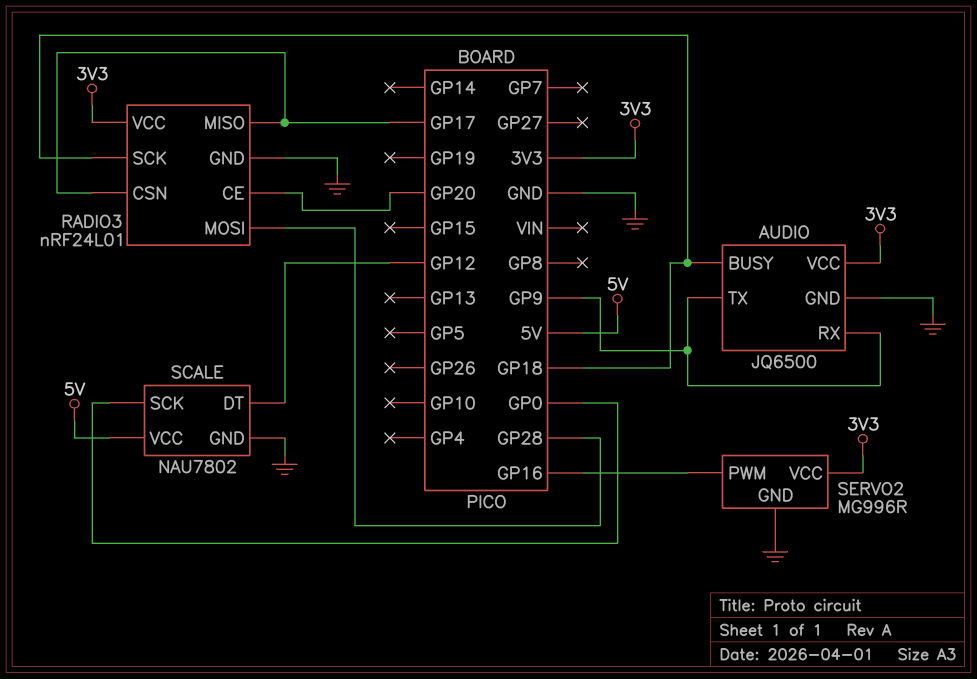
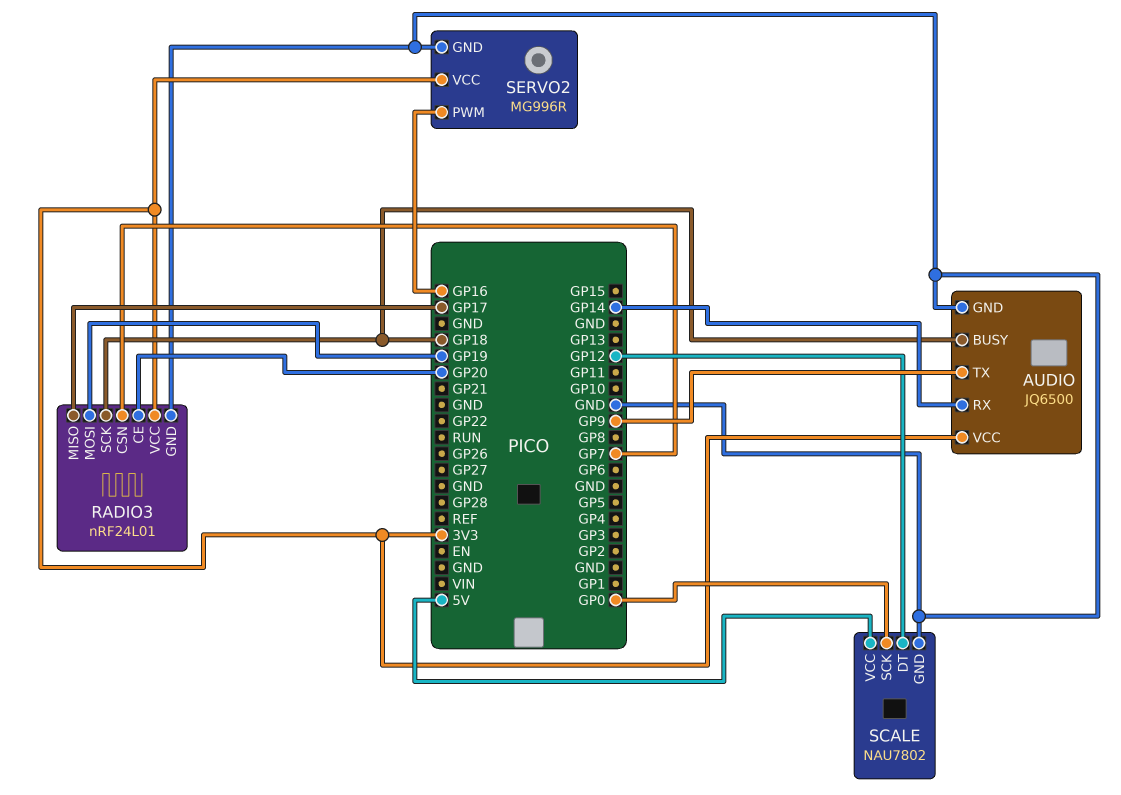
AUDIO pin RX: GP9 -> GP14
RADIO3 pin CSN: GP17 -> GP7
RADIO3 pin MOSI: GP28 -> GP19

